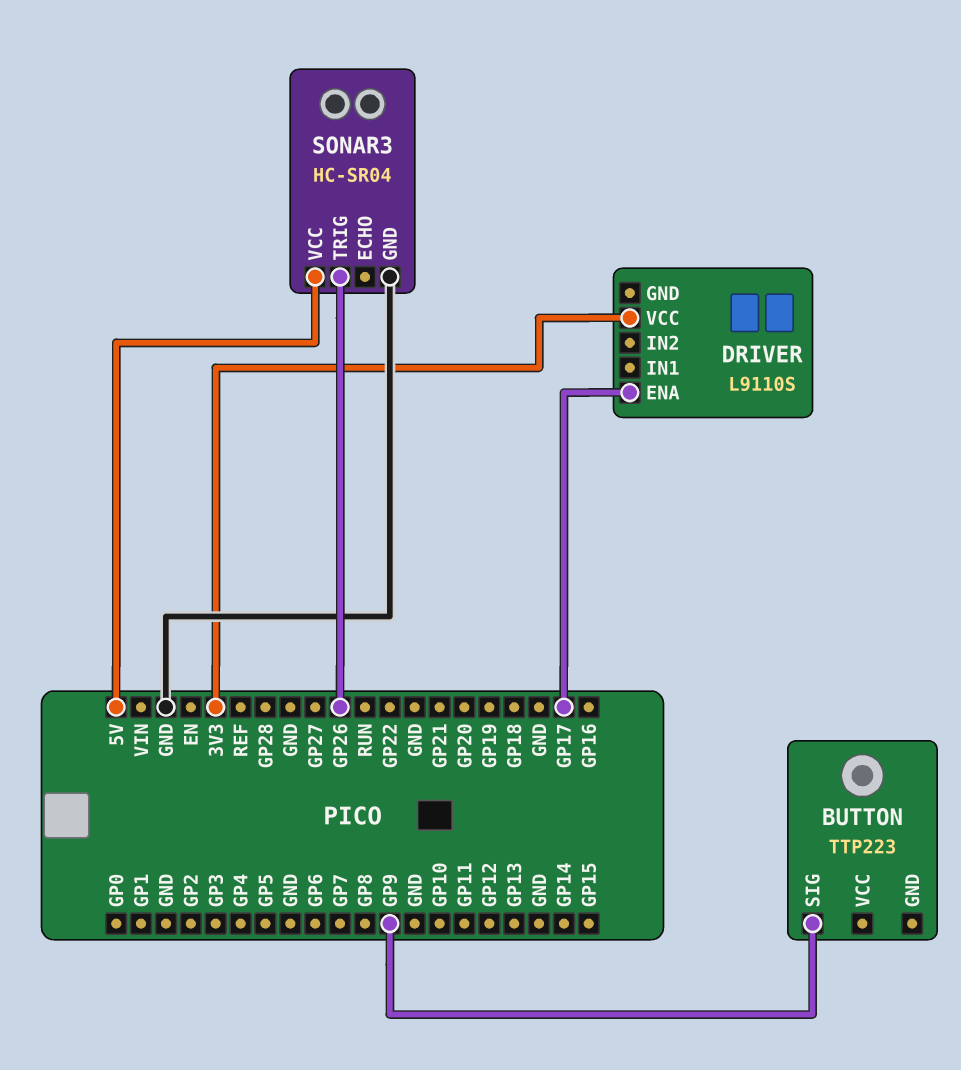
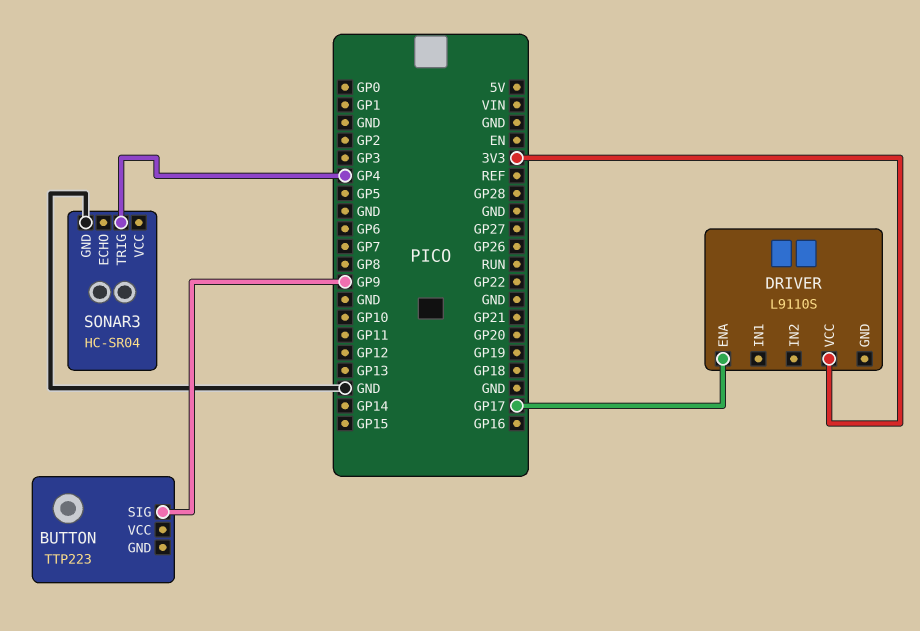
SONAR3 pin TRIG: GP26 -> GP4
SONAR3 pin VCC: 5V -> none

